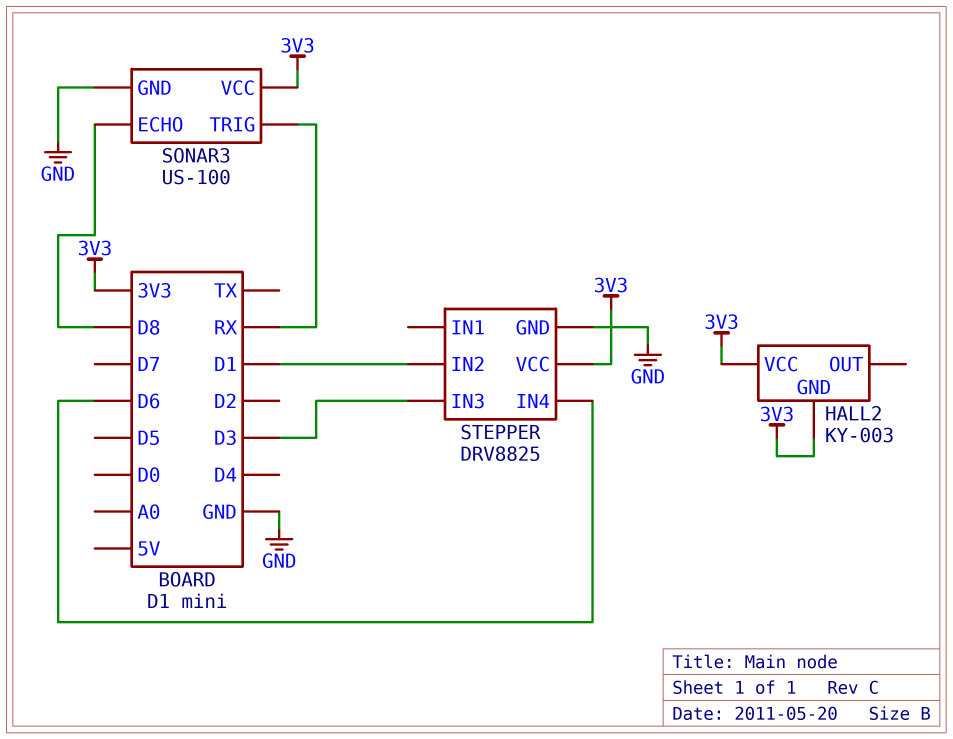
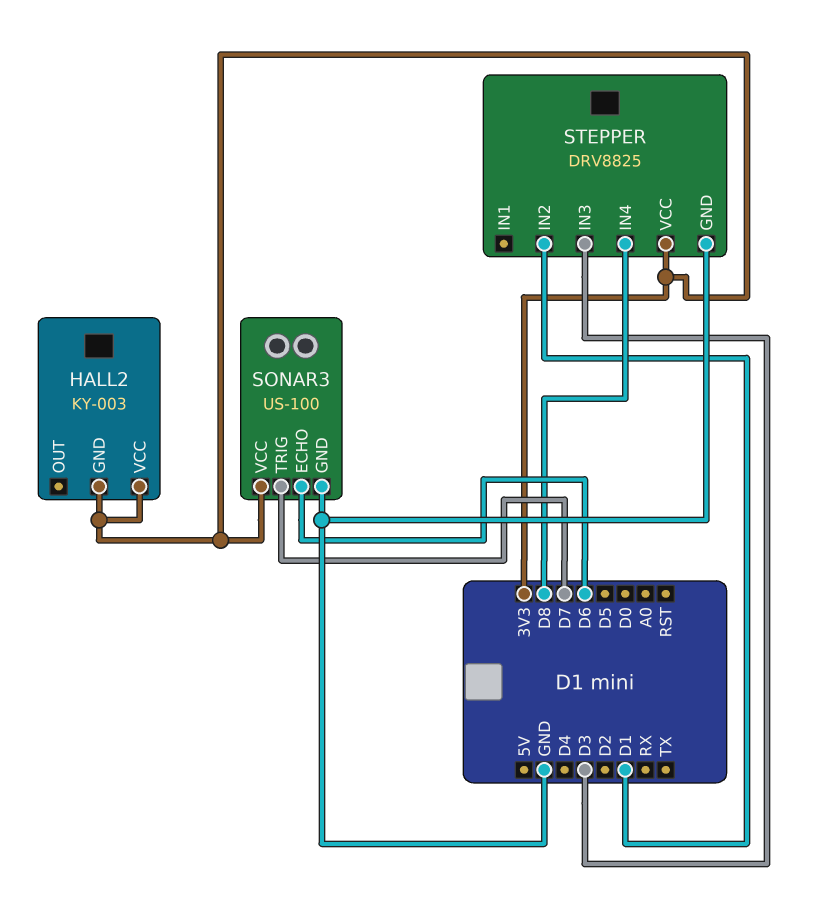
SONAR3 pin ECHO: D8 -> D6
SONAR3 pin TRIG: RX -> D7
STEPPER pin IN4: D6 -> D8

